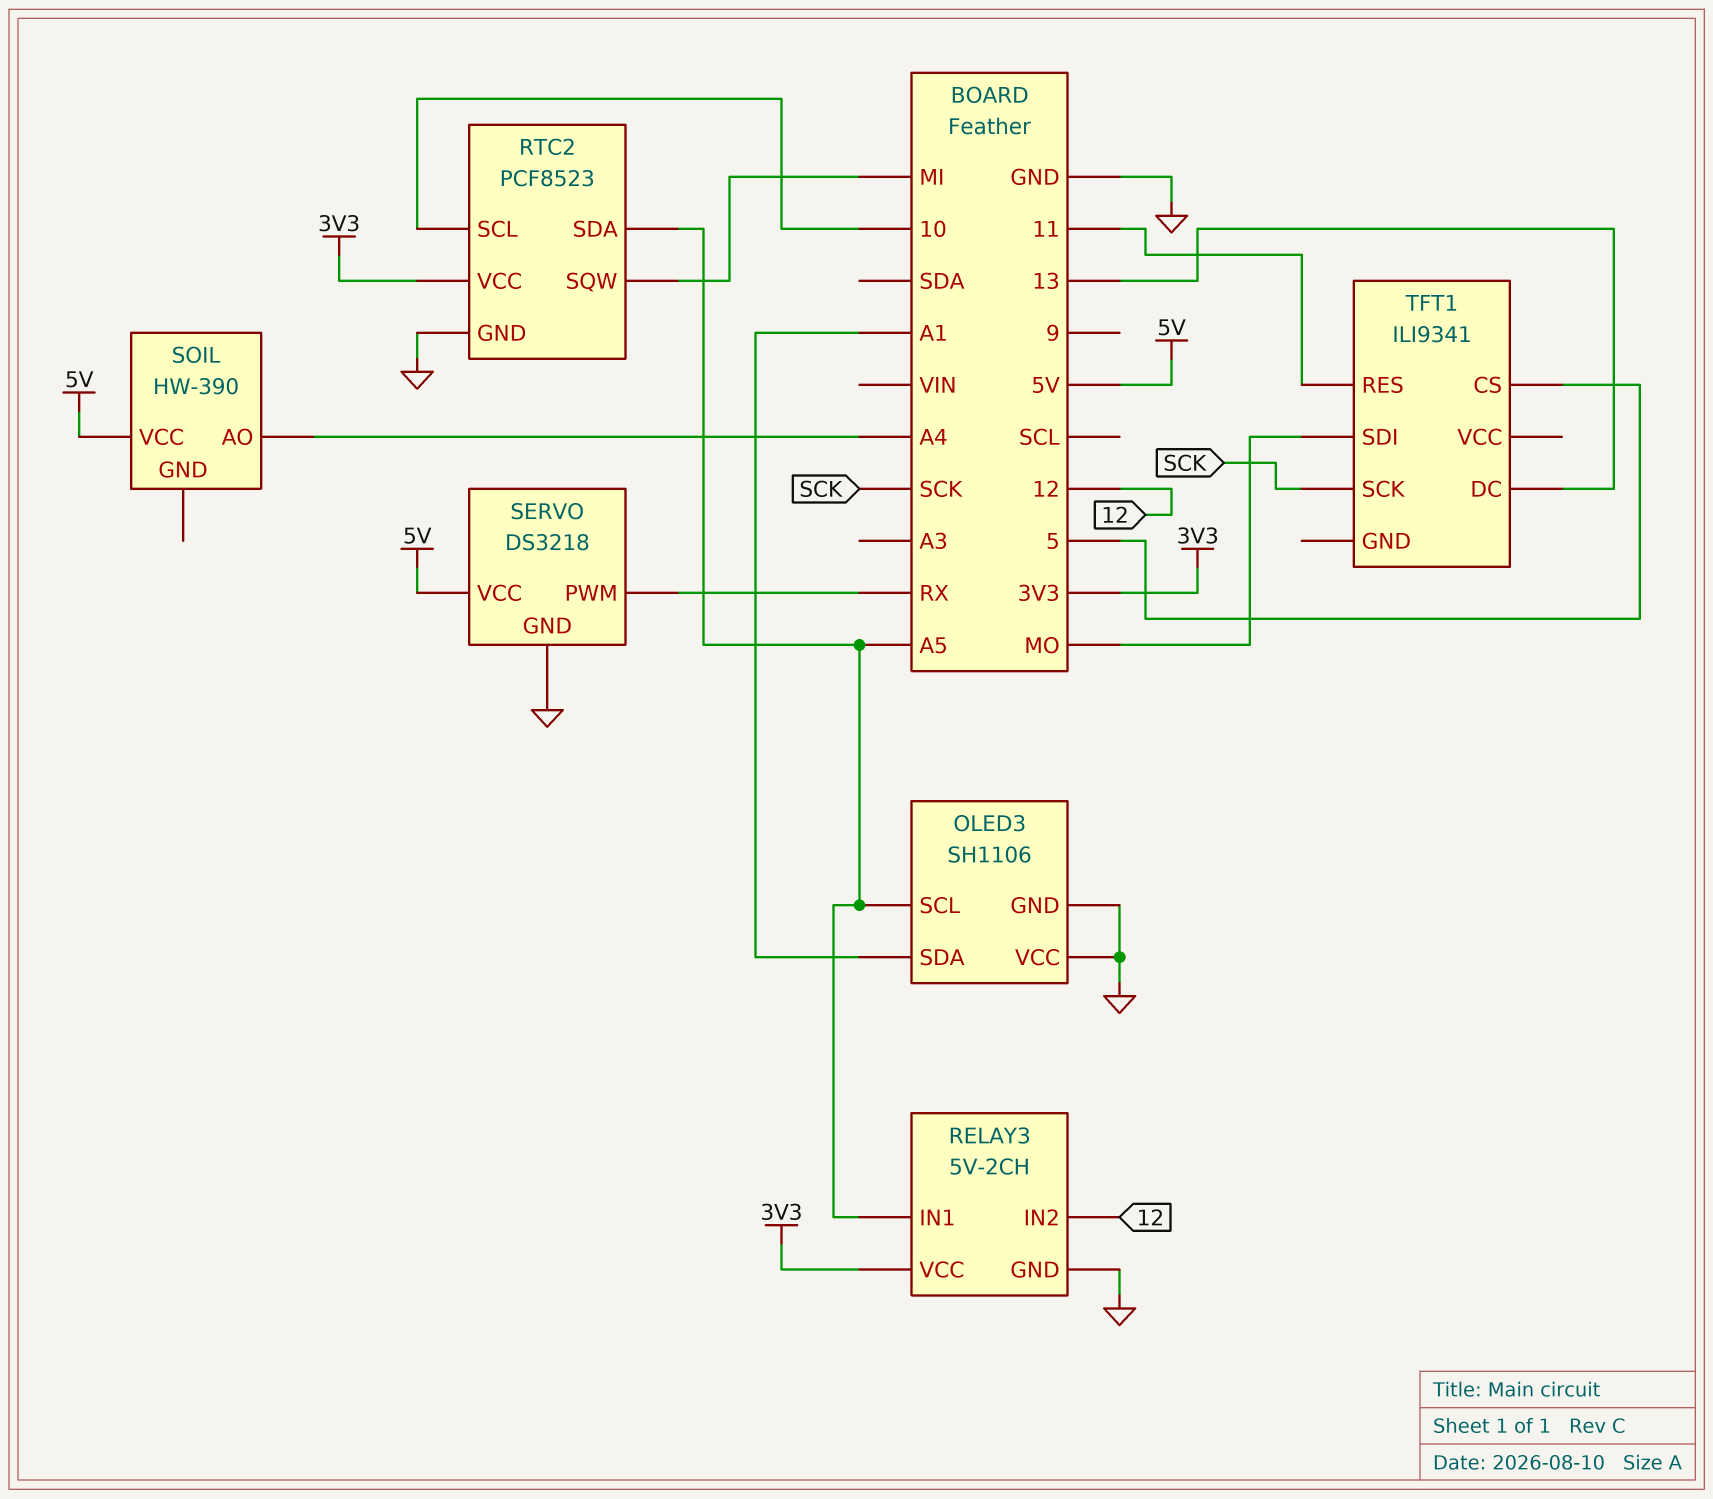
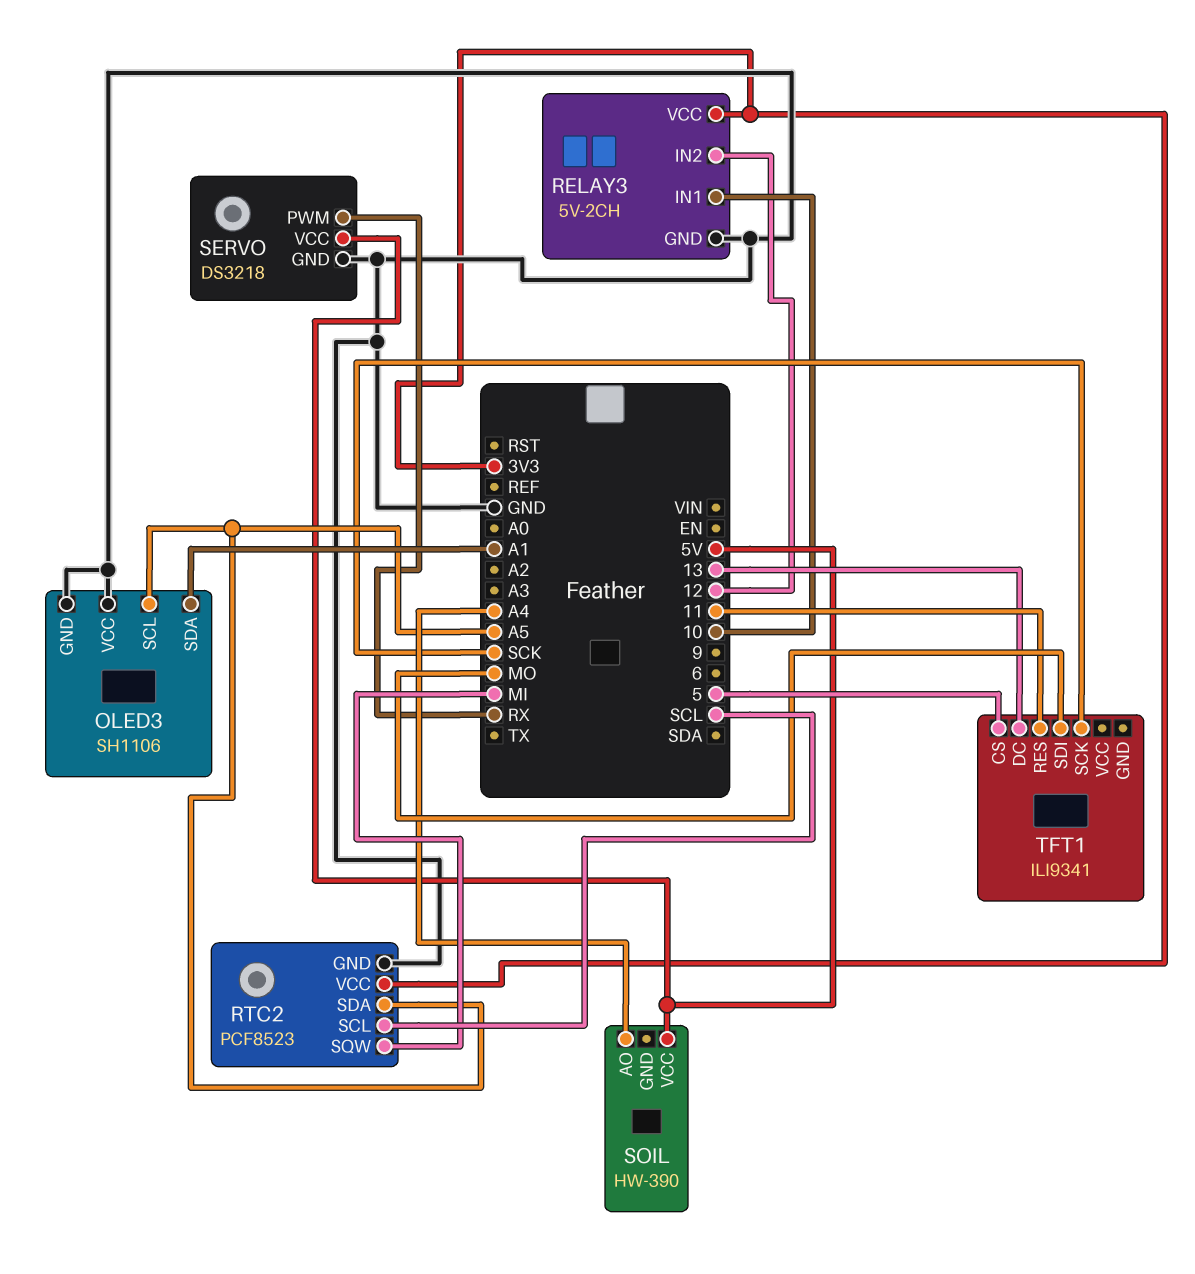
RELAY3 pin IN1: A5 -> 10
RTC2 pin SCL: 10 -> SCL

